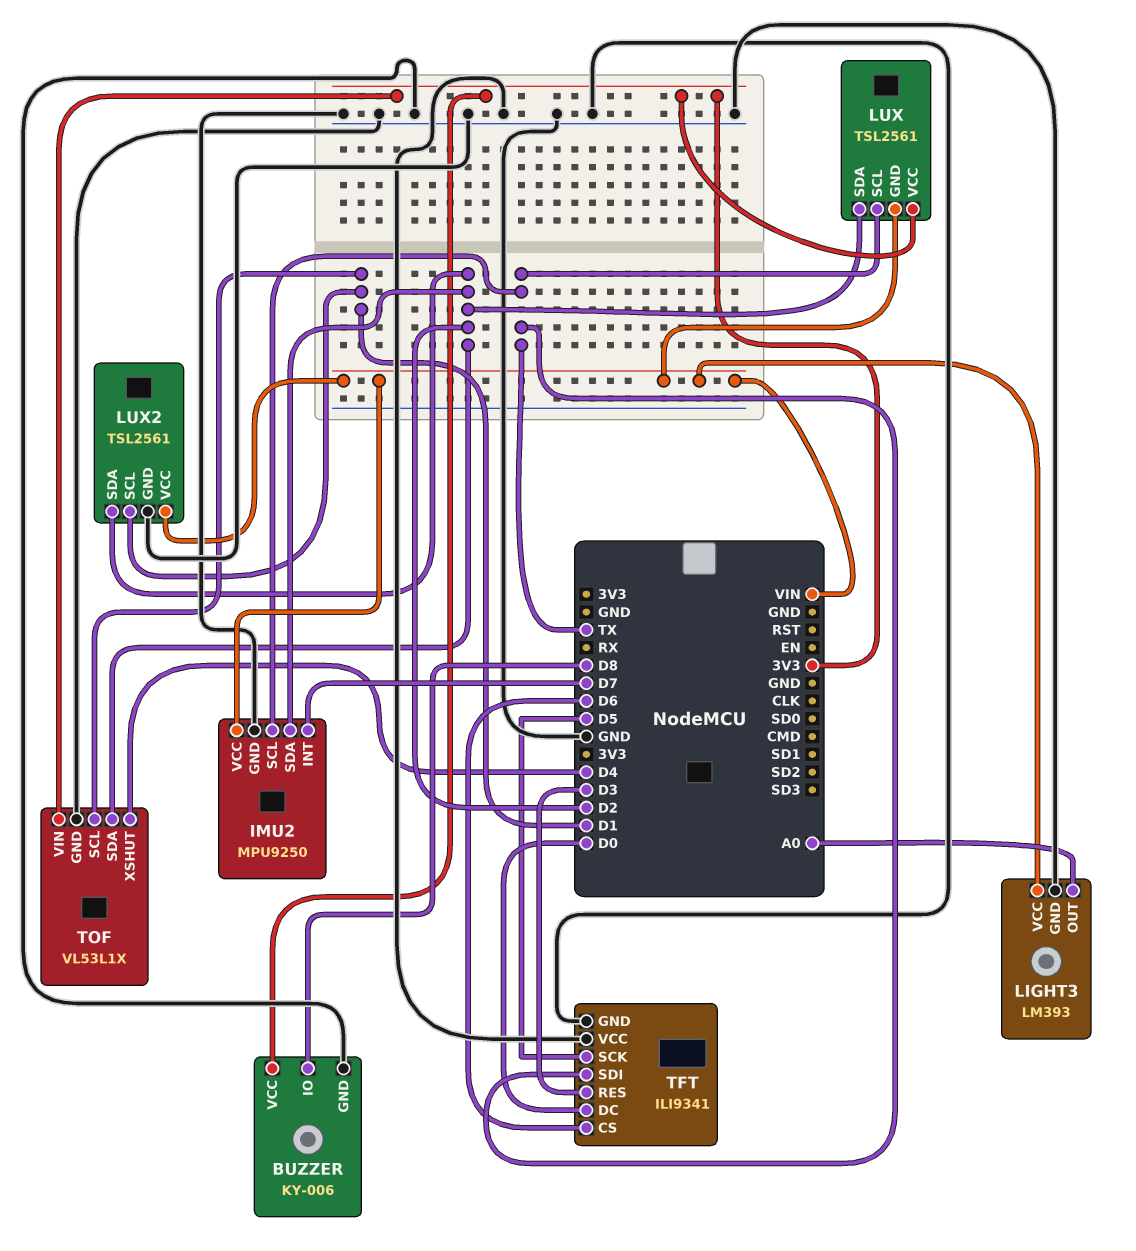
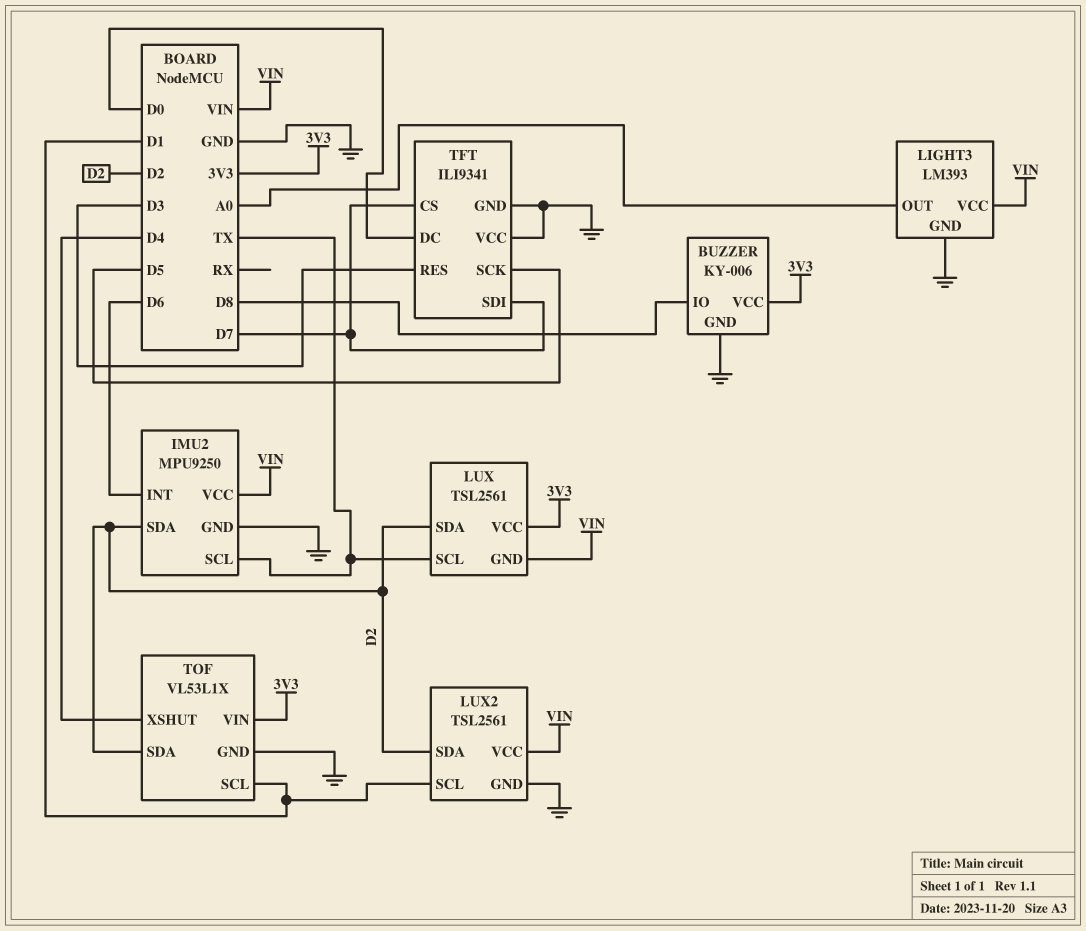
IMU2 pin INT: D7 -> D6
TFT pin CS: D6 -> D7
TFT pin SDI: TX -> D7

